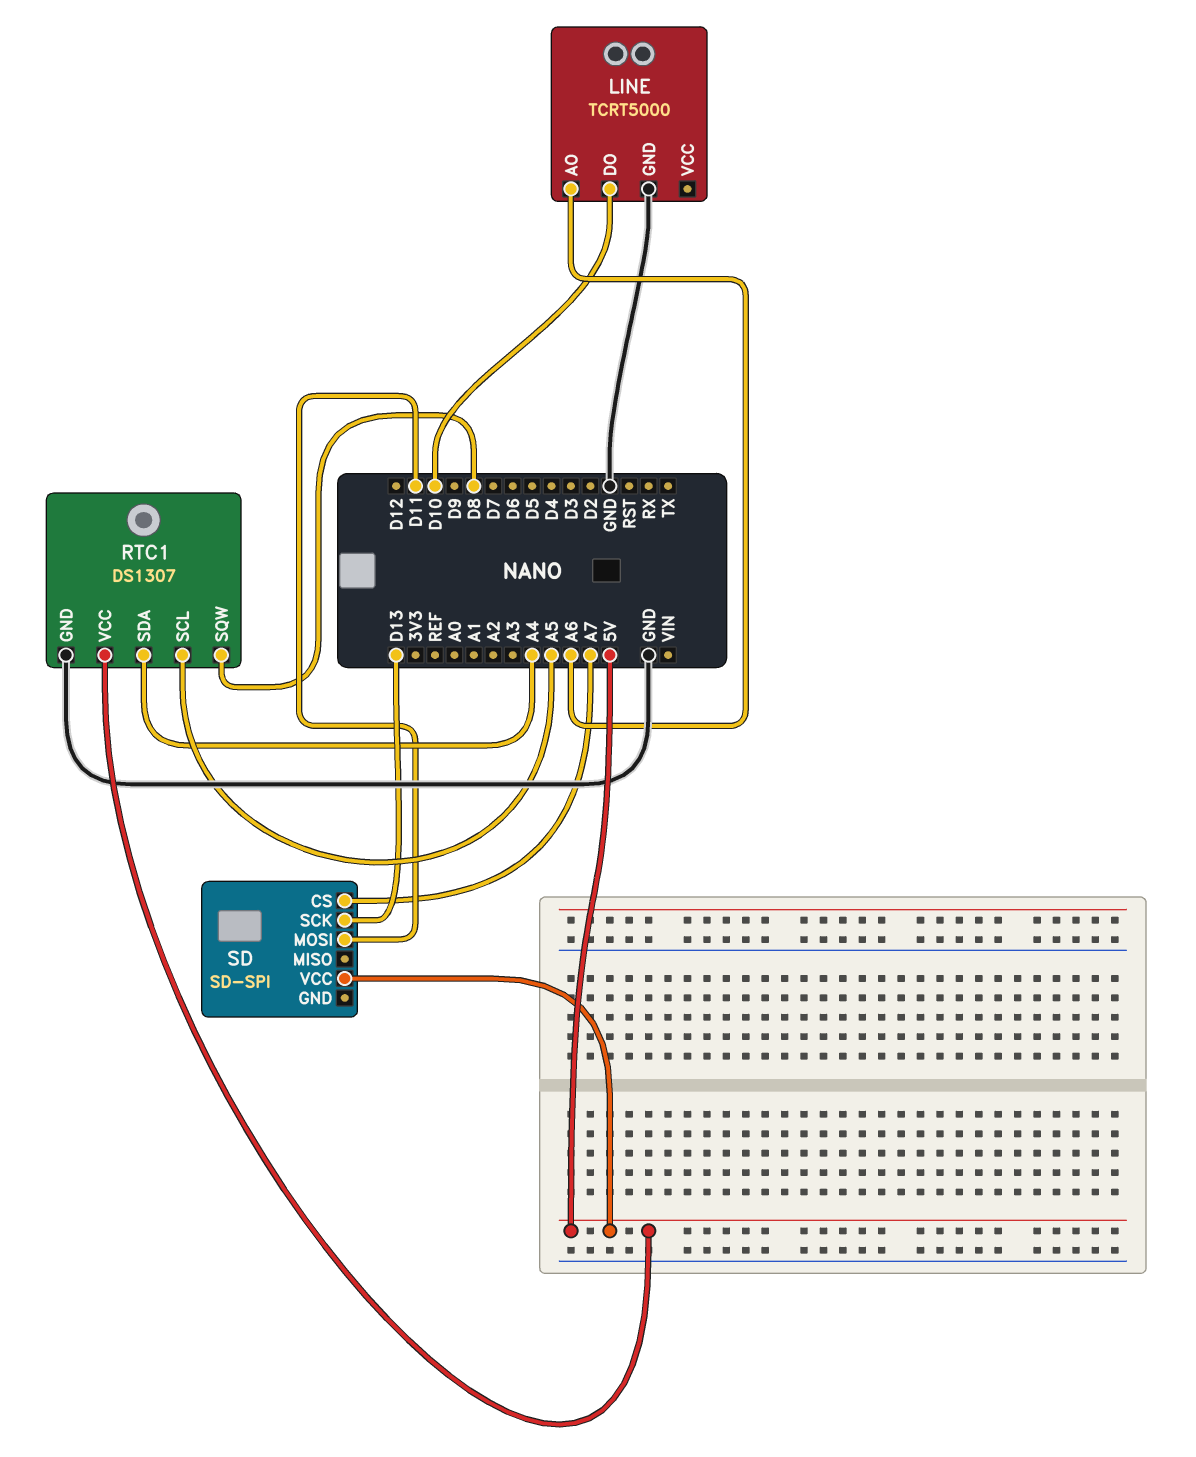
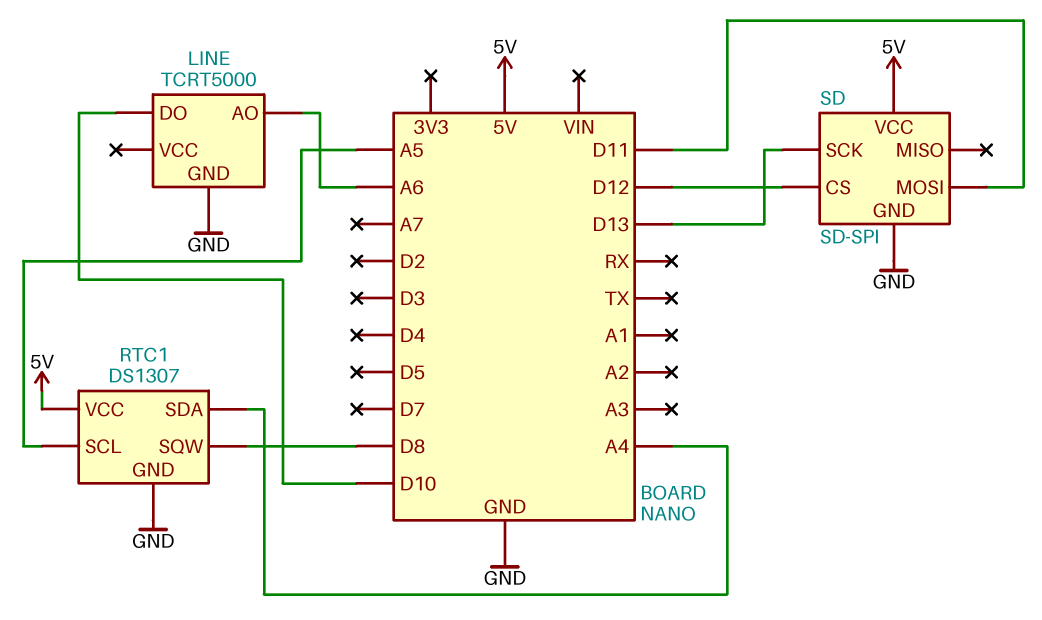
SD pin CS: A7 -> D12
SD pin GND: none -> GND

